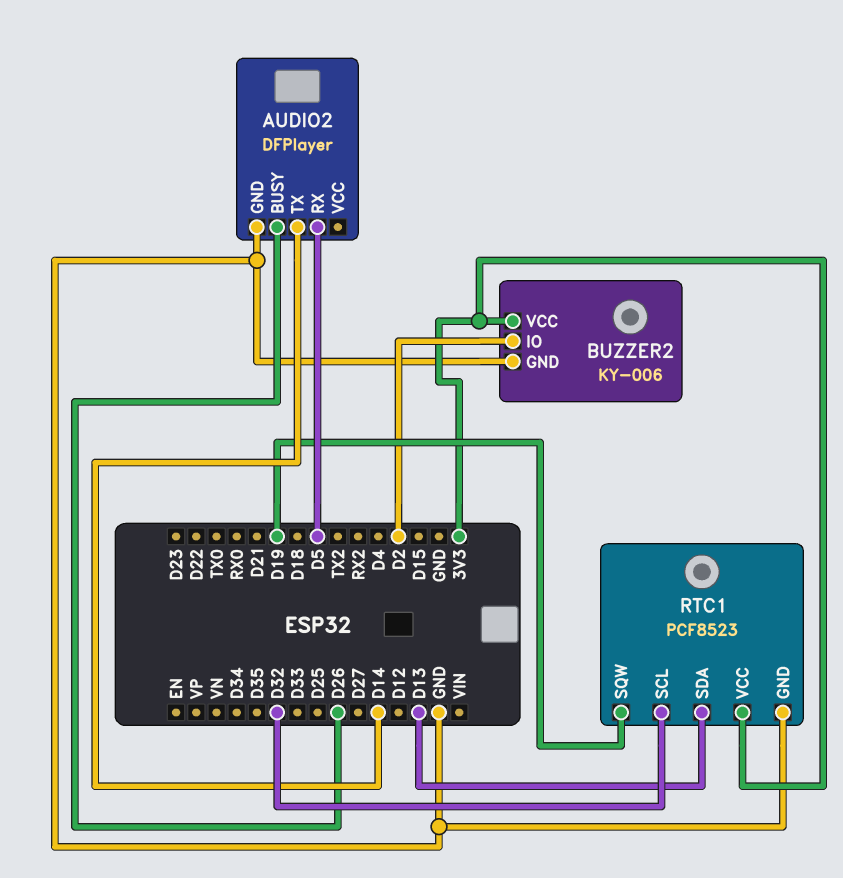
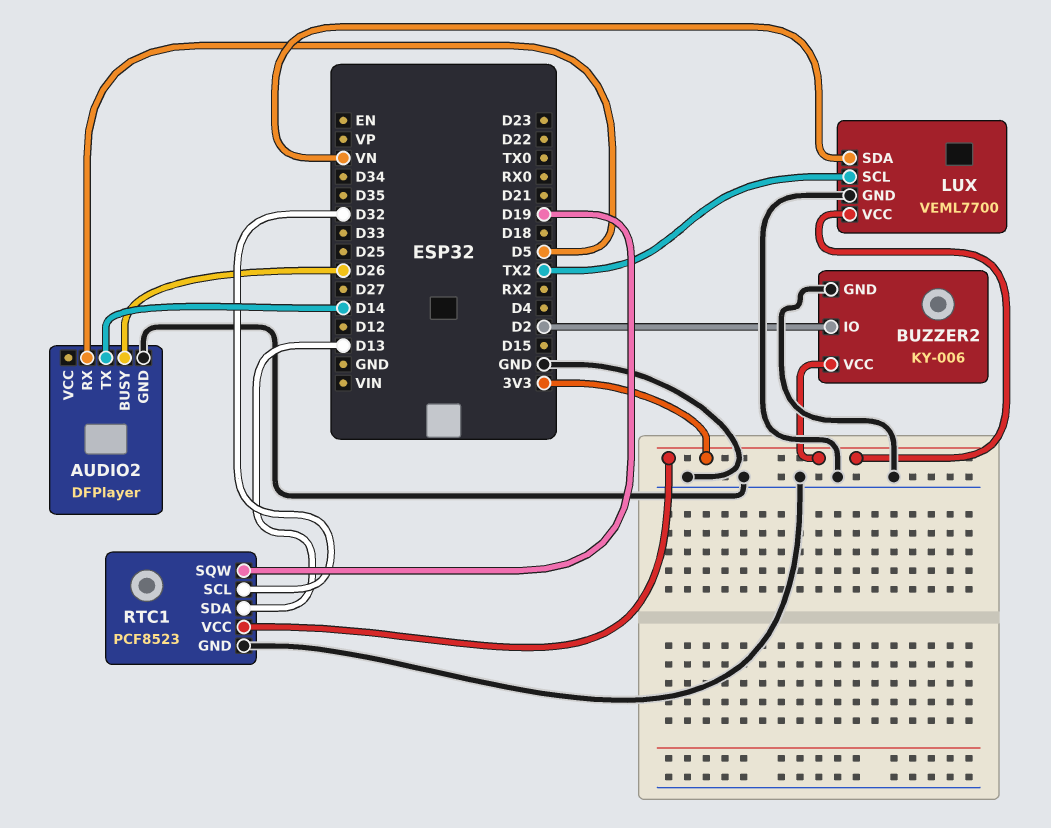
LUX: none -> VEML7700
LUX pin GND: none -> GND
LUX pin SCL: none -> TX2
LUX pin SDA: none -> VN
LUX pin VCC: none -> 3V3

